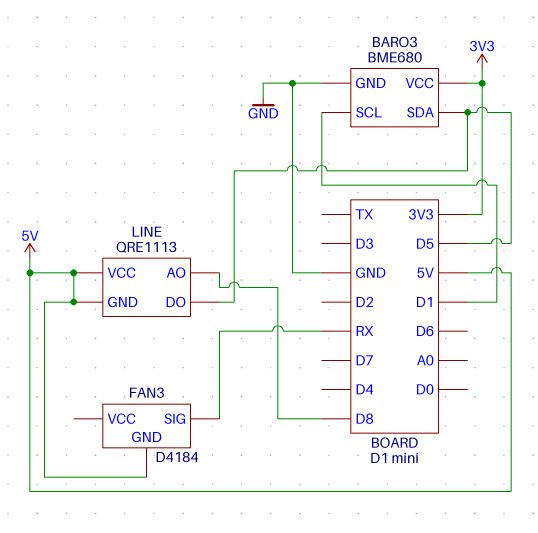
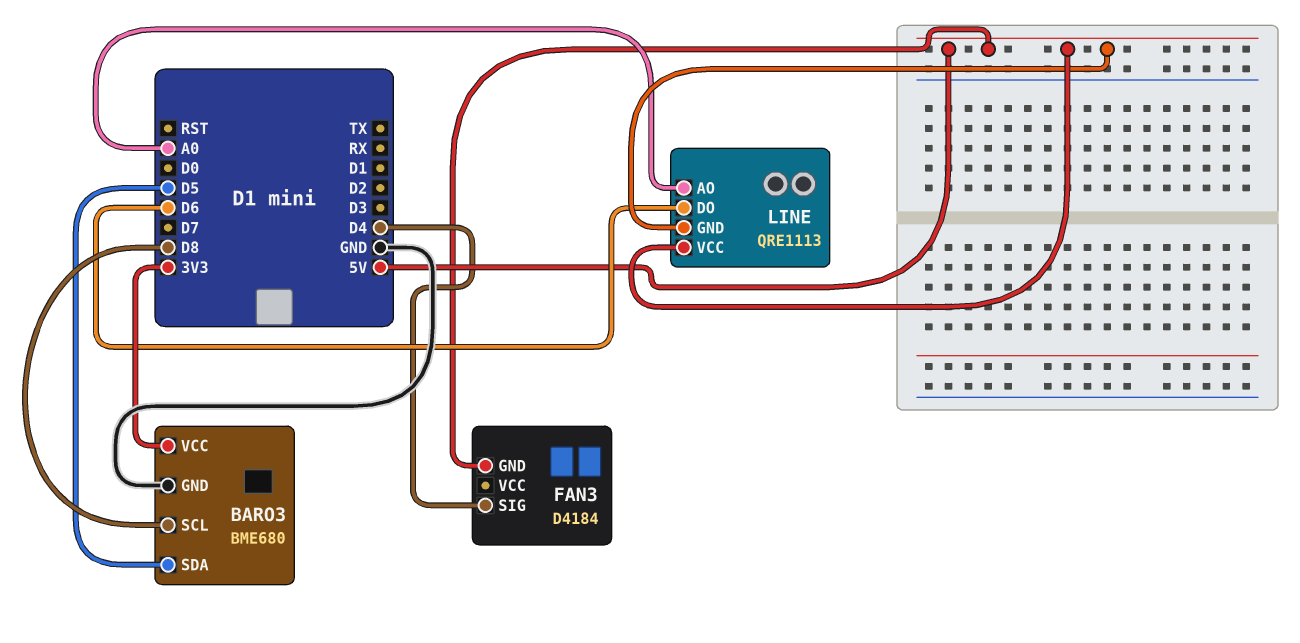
BARO3 pin SCL: D1 -> D8
FAN3 pin SIG: RX -> D4
LINE pin AO: D8 -> A0
LINE pin DO: D5 -> D6

